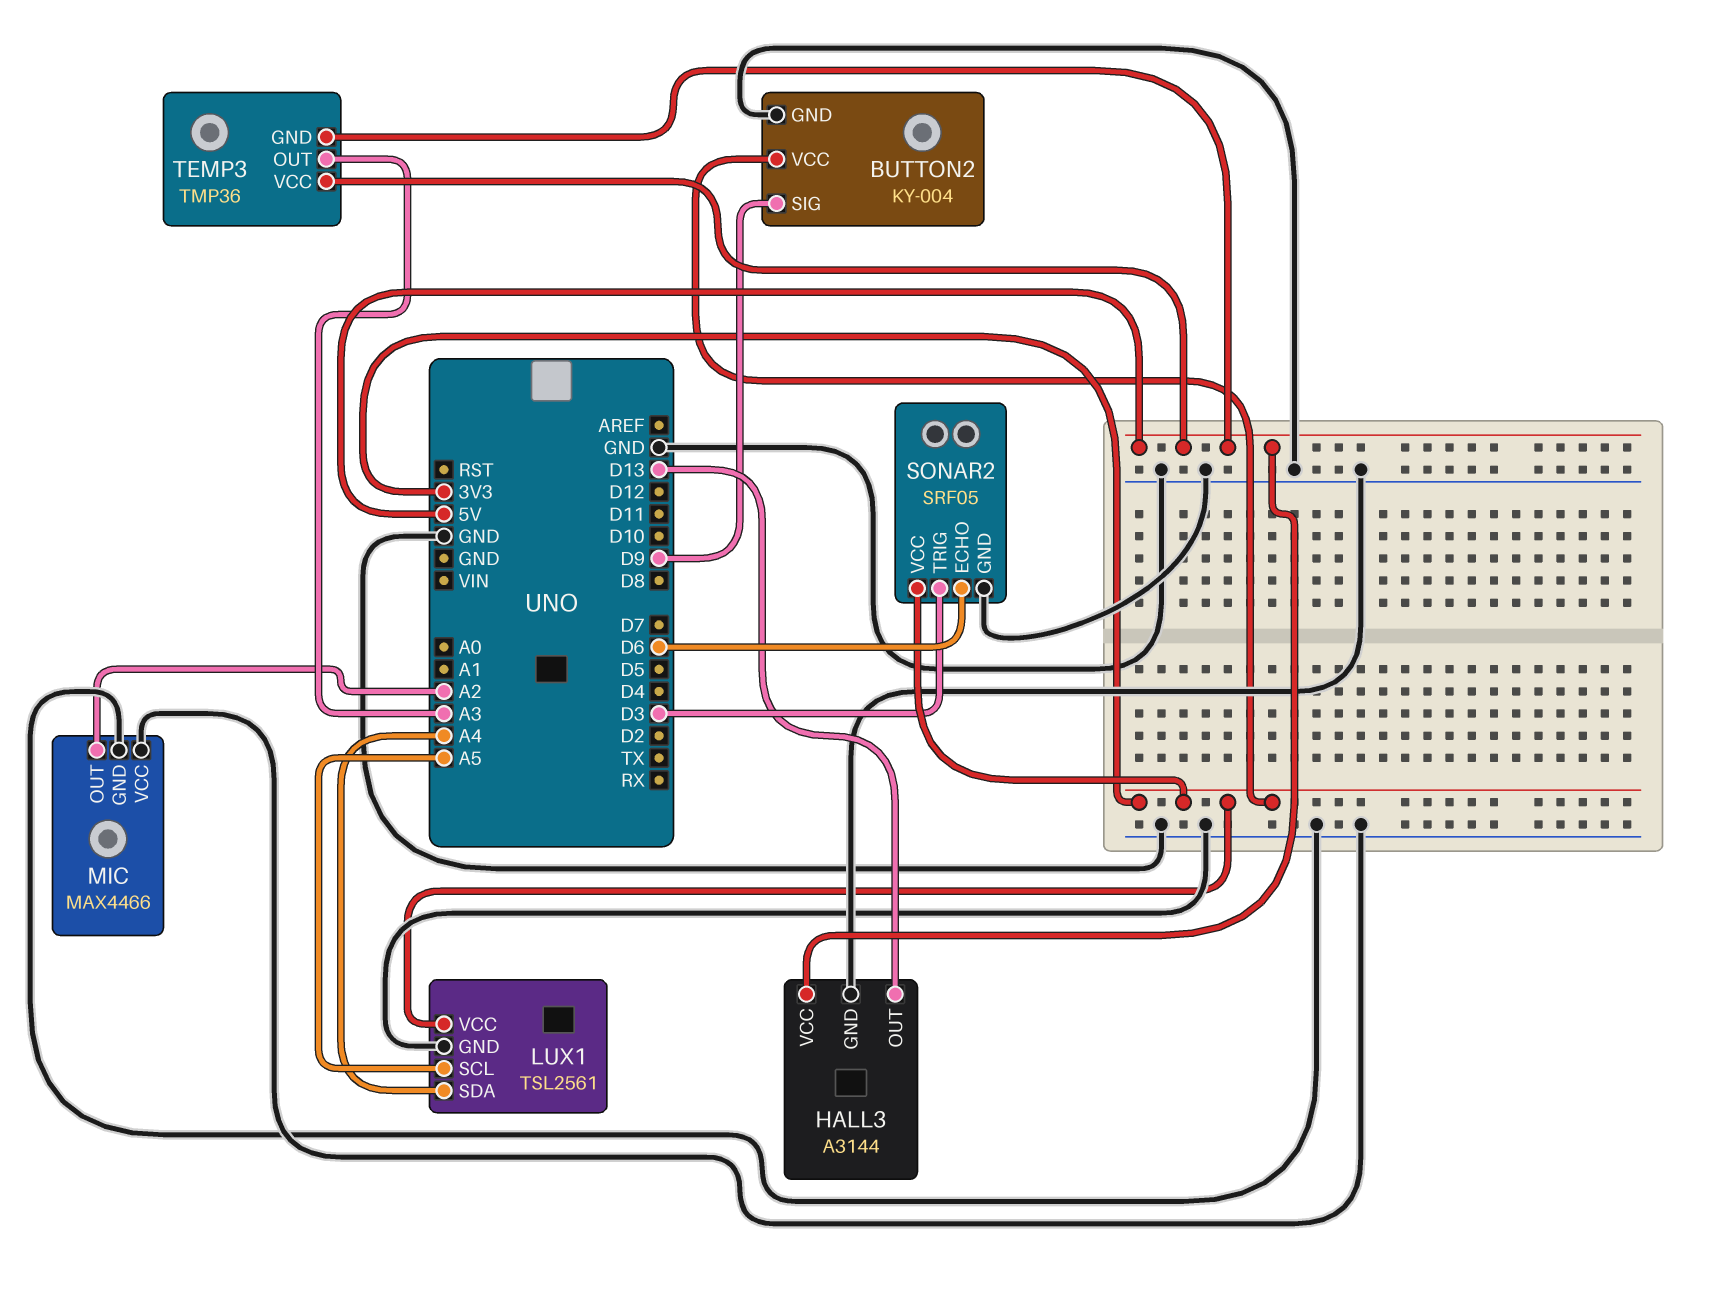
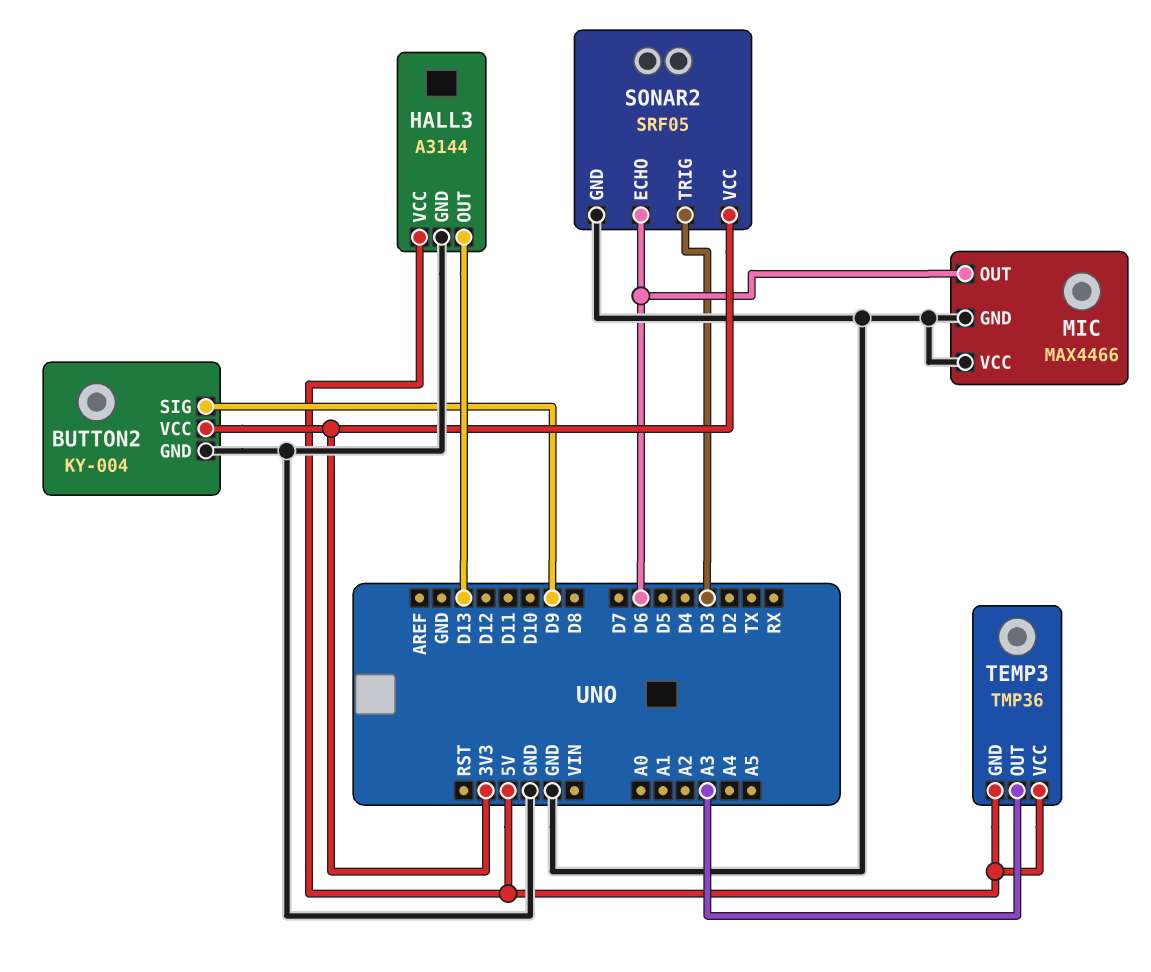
LUX1: TSL2561 -> none
LUX1 pin GND: GND -> none
LUX1 pin SCL: A5 -> none
LUX1 pin SDA: A4 -> none
LUX1 pin VCC: 3V3 -> none
MIC pin OUT: A2 -> D6

